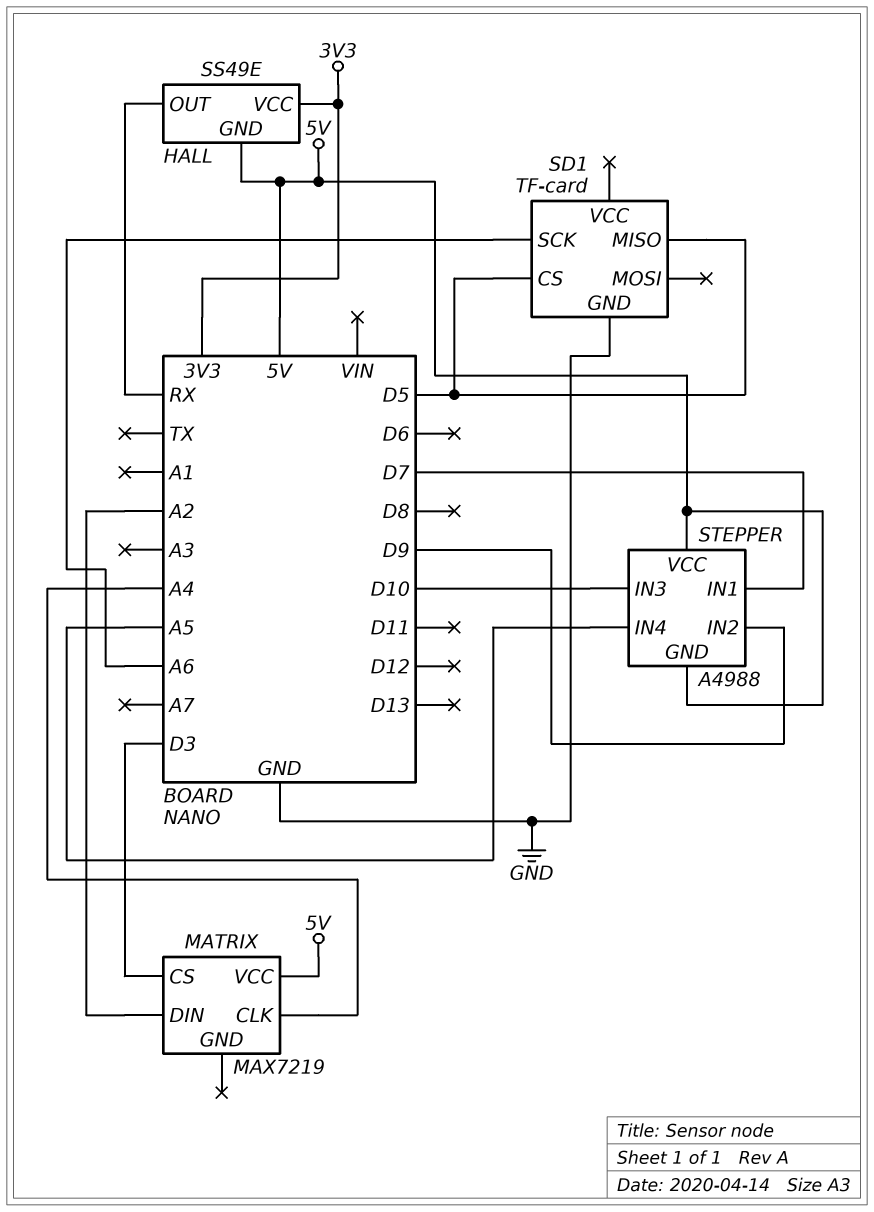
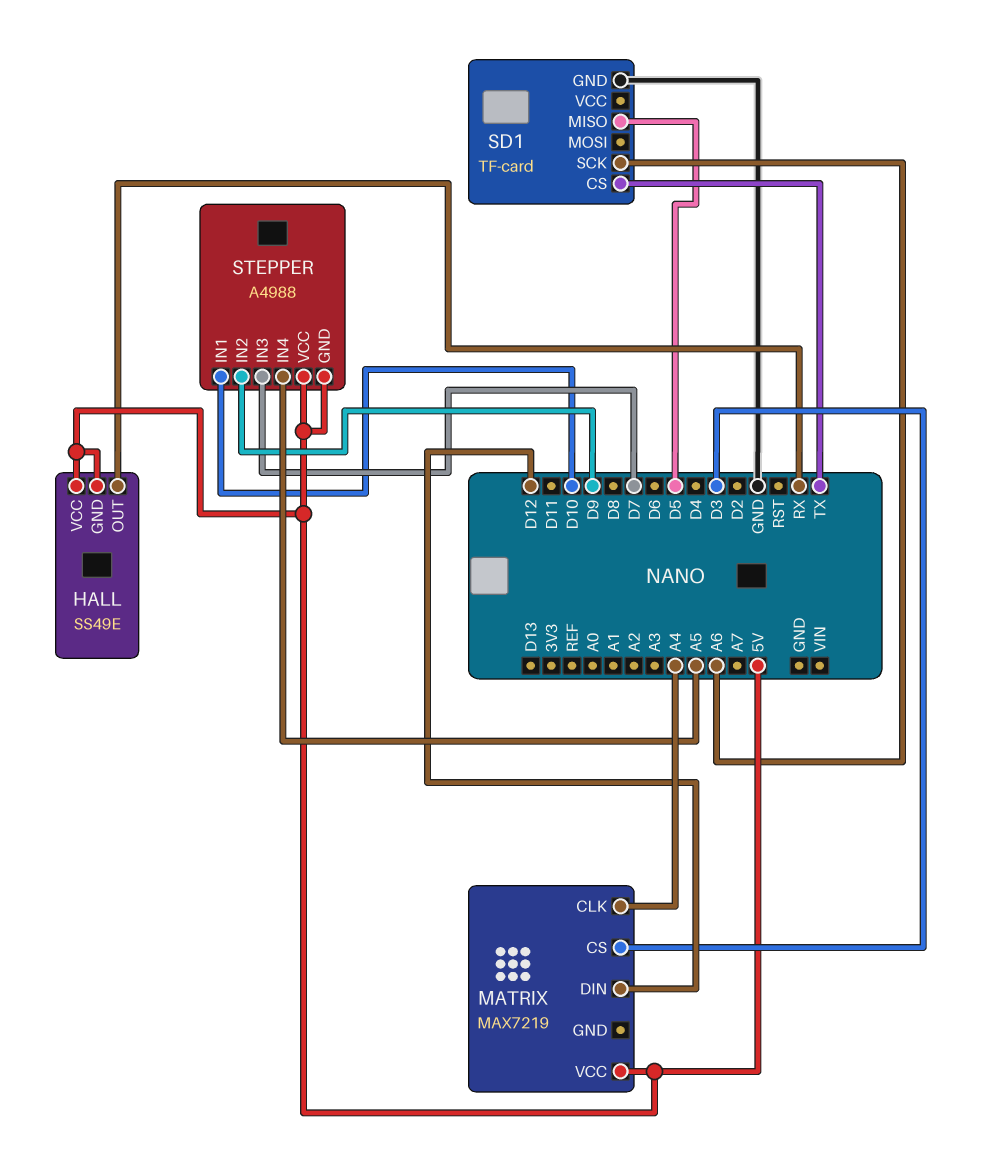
HALL pin VCC: 3V3 -> 5V
MATRIX pin DIN: A2 -> D12
SD1 pin CS: D5 -> TX
STEPPER pin IN1: D7 -> D10
STEPPER pin IN3: D10 -> D7

